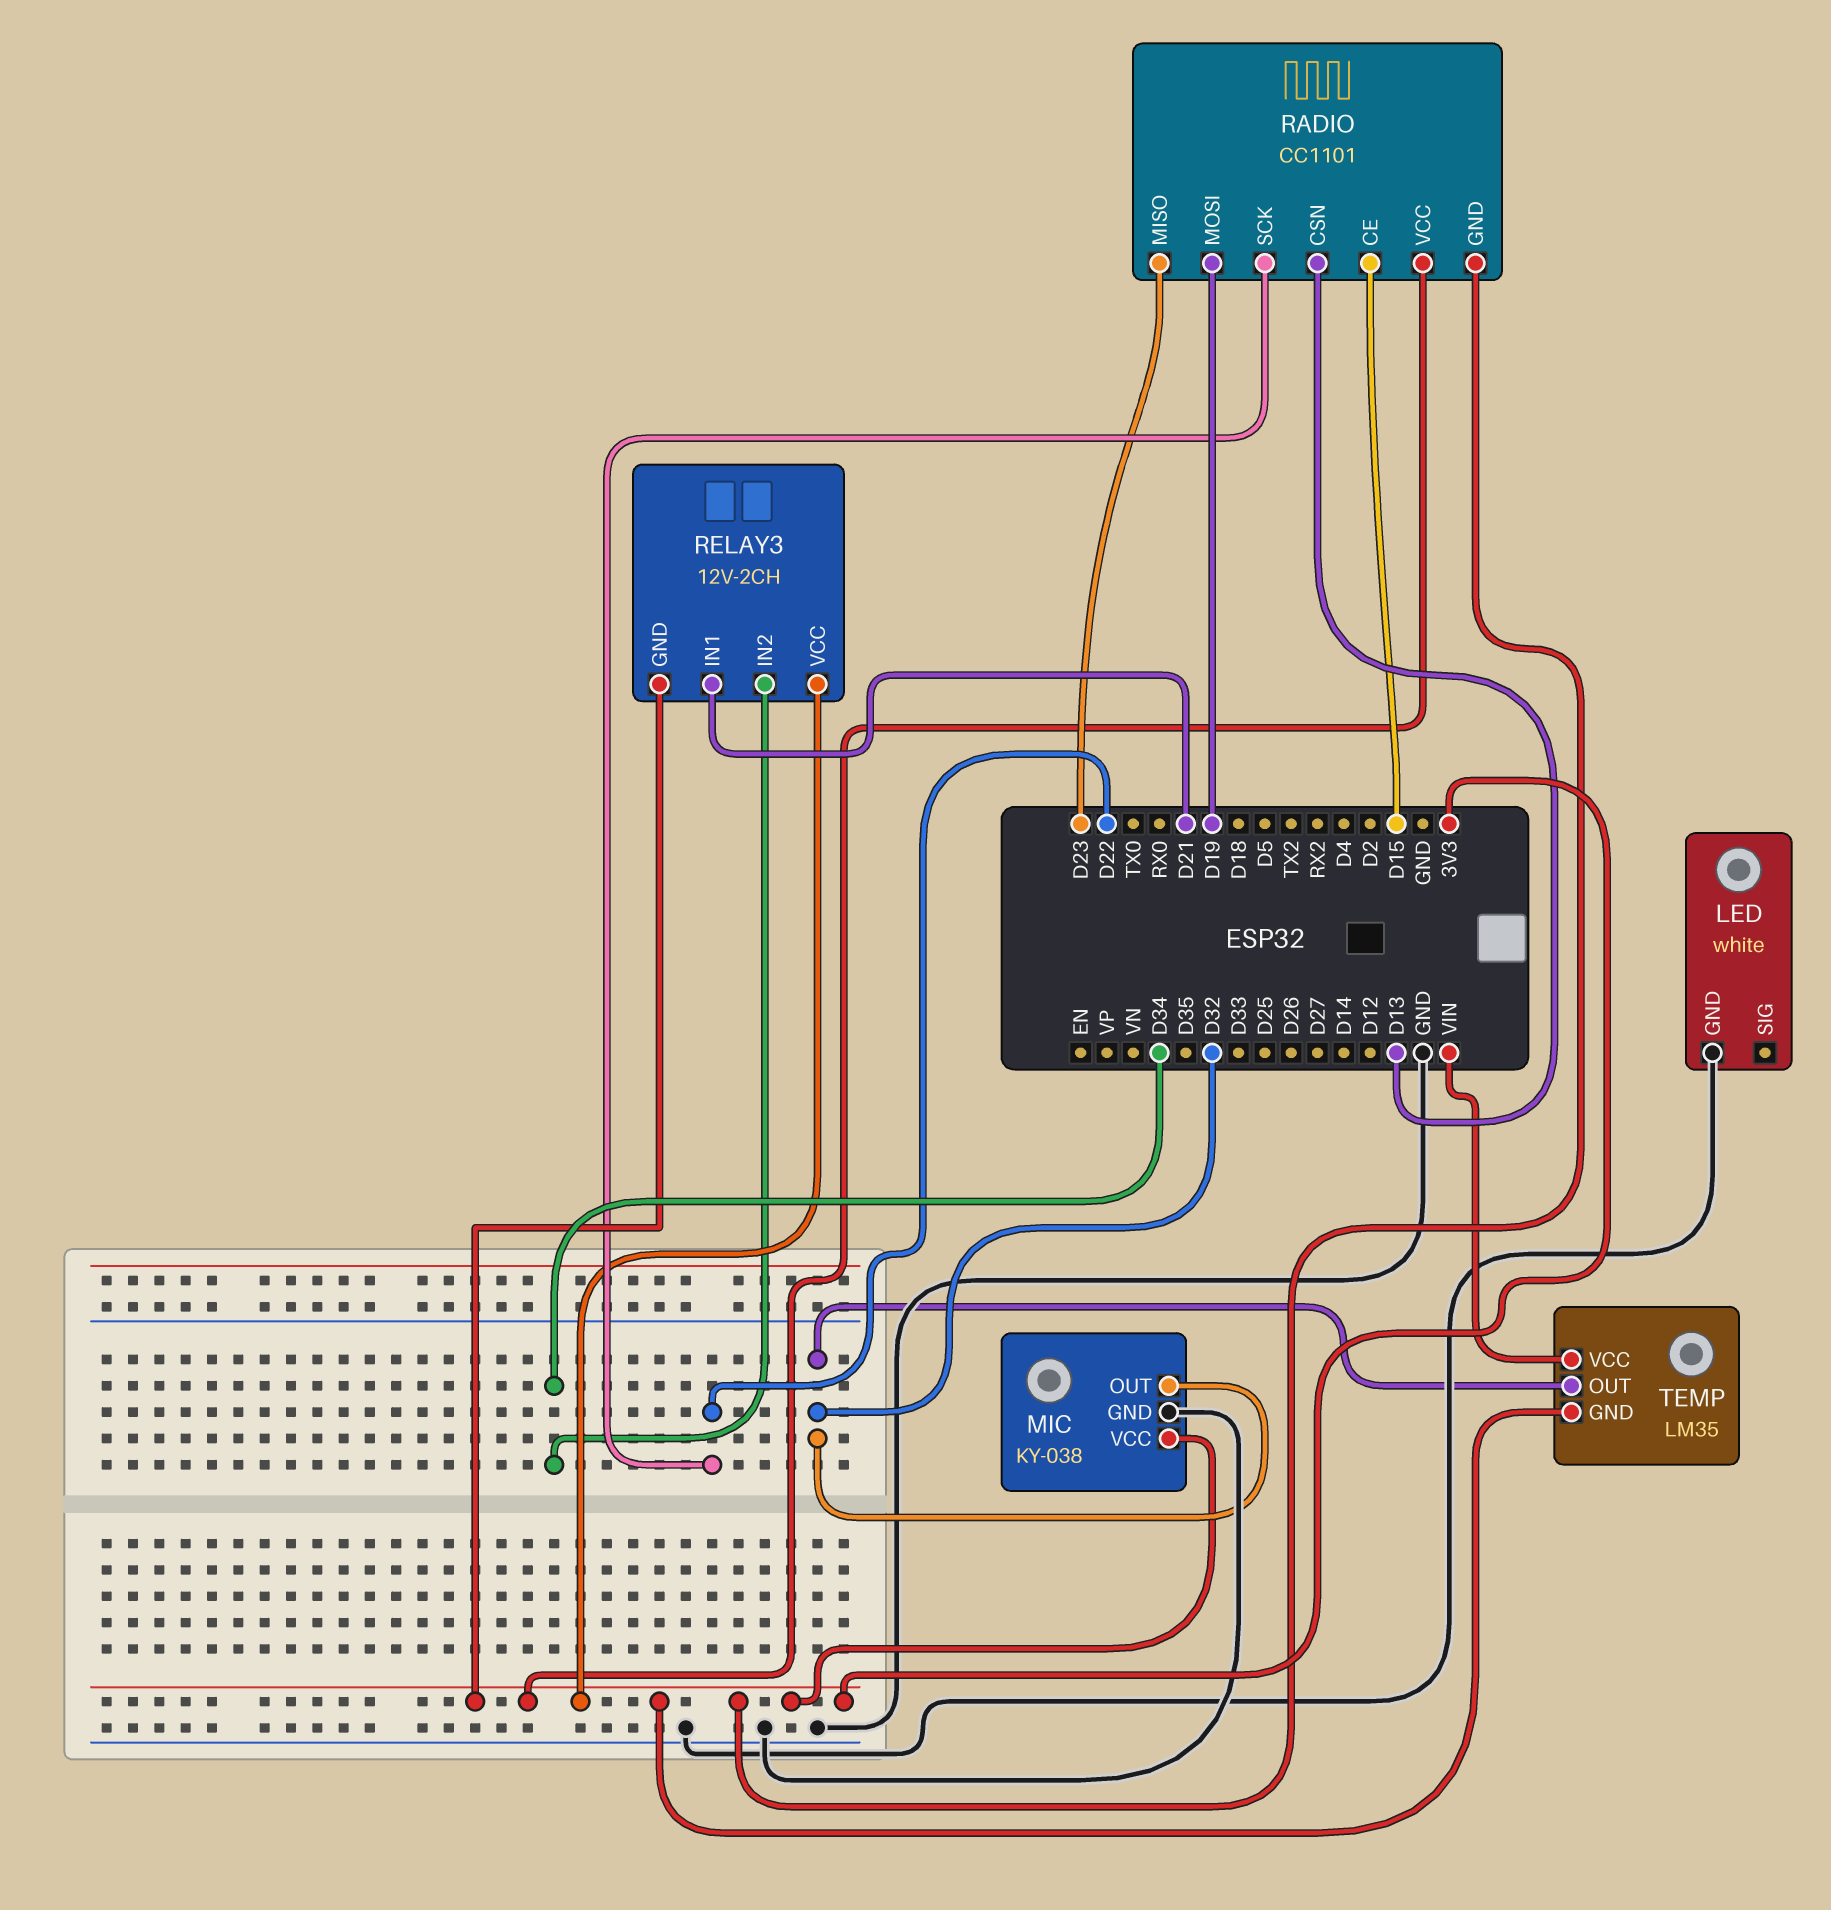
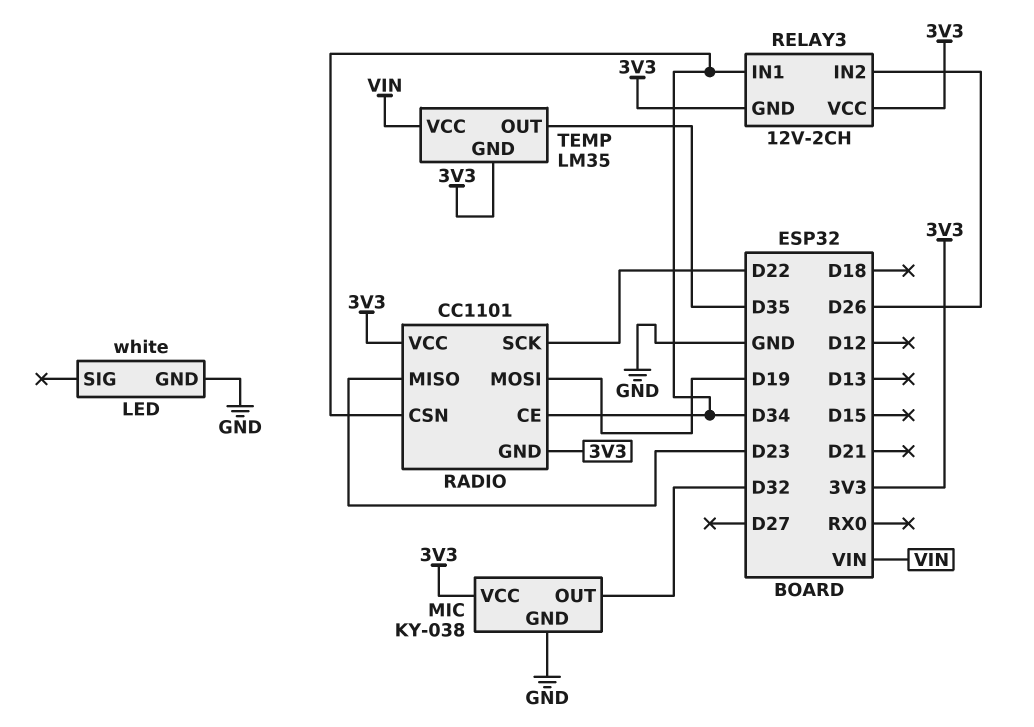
RADIO pin CE: D15 -> D34
RADIO pin CSN: D13 -> D34
RELAY3 pin IN1: D21 -> D34
RELAY3 pin IN2: D34 -> D26
TEMP pin OUT: D32 -> D35

